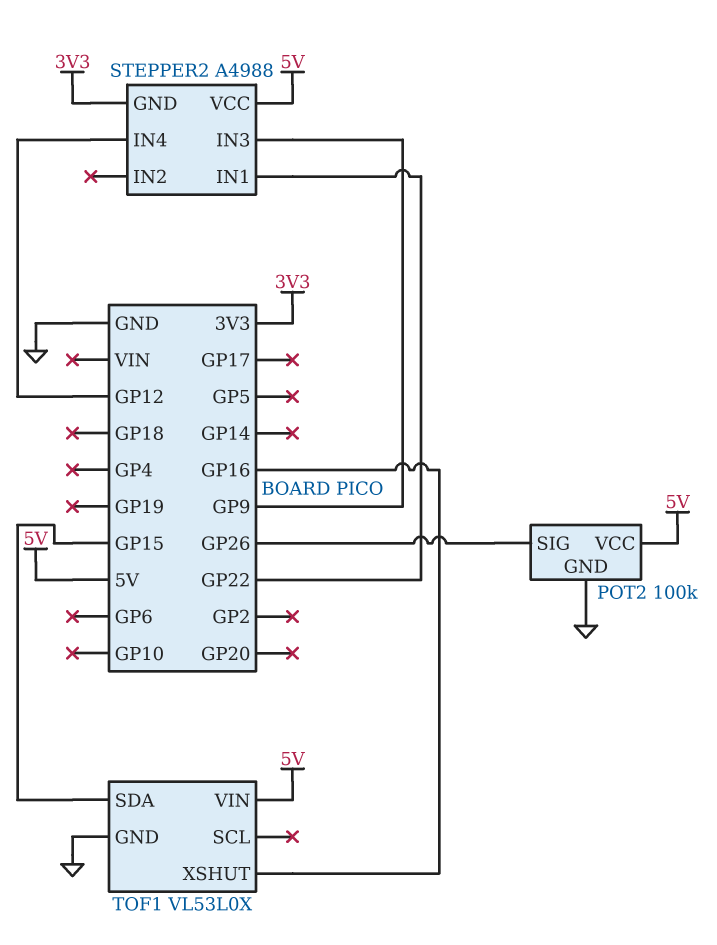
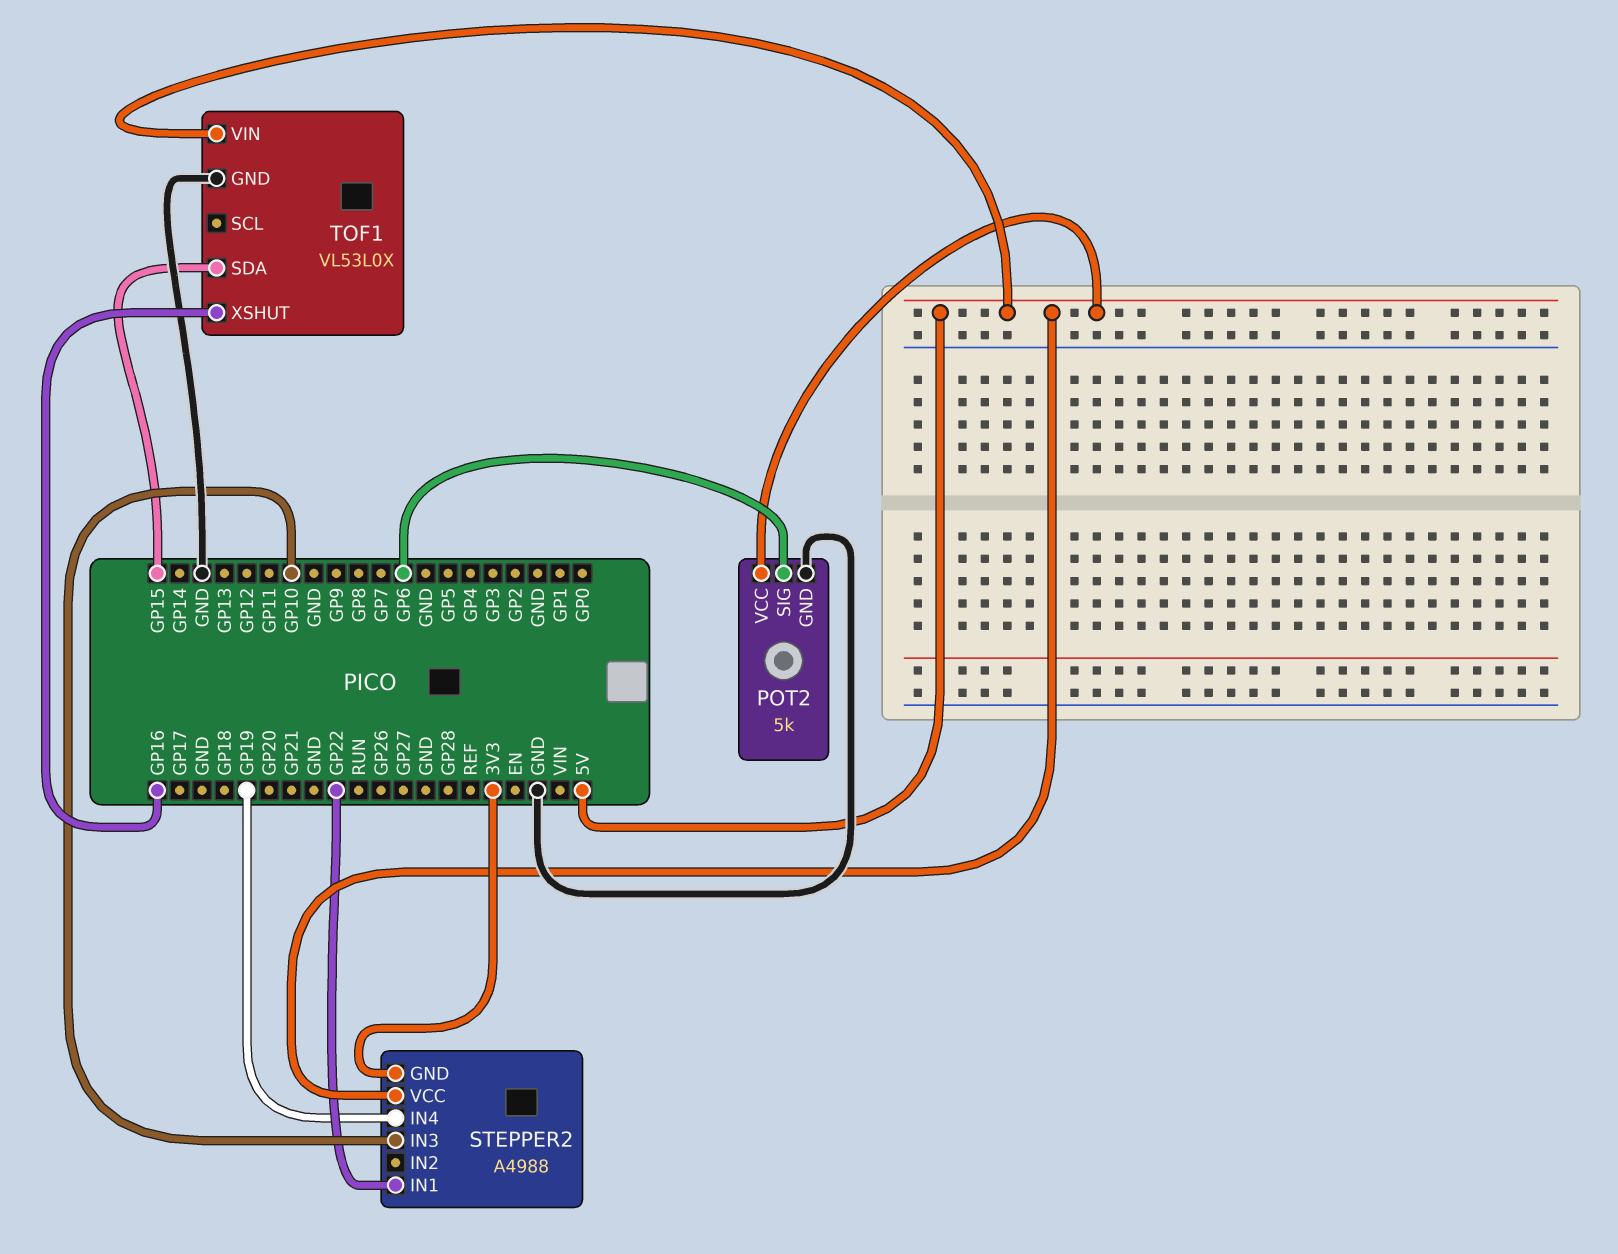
POT2: 100k -> 5k
POT2 pin SIG: GP26 -> GP6
STEPPER2 pin IN3: GP9 -> GP10
STEPPER2 pin IN4: GP12 -> GP19

